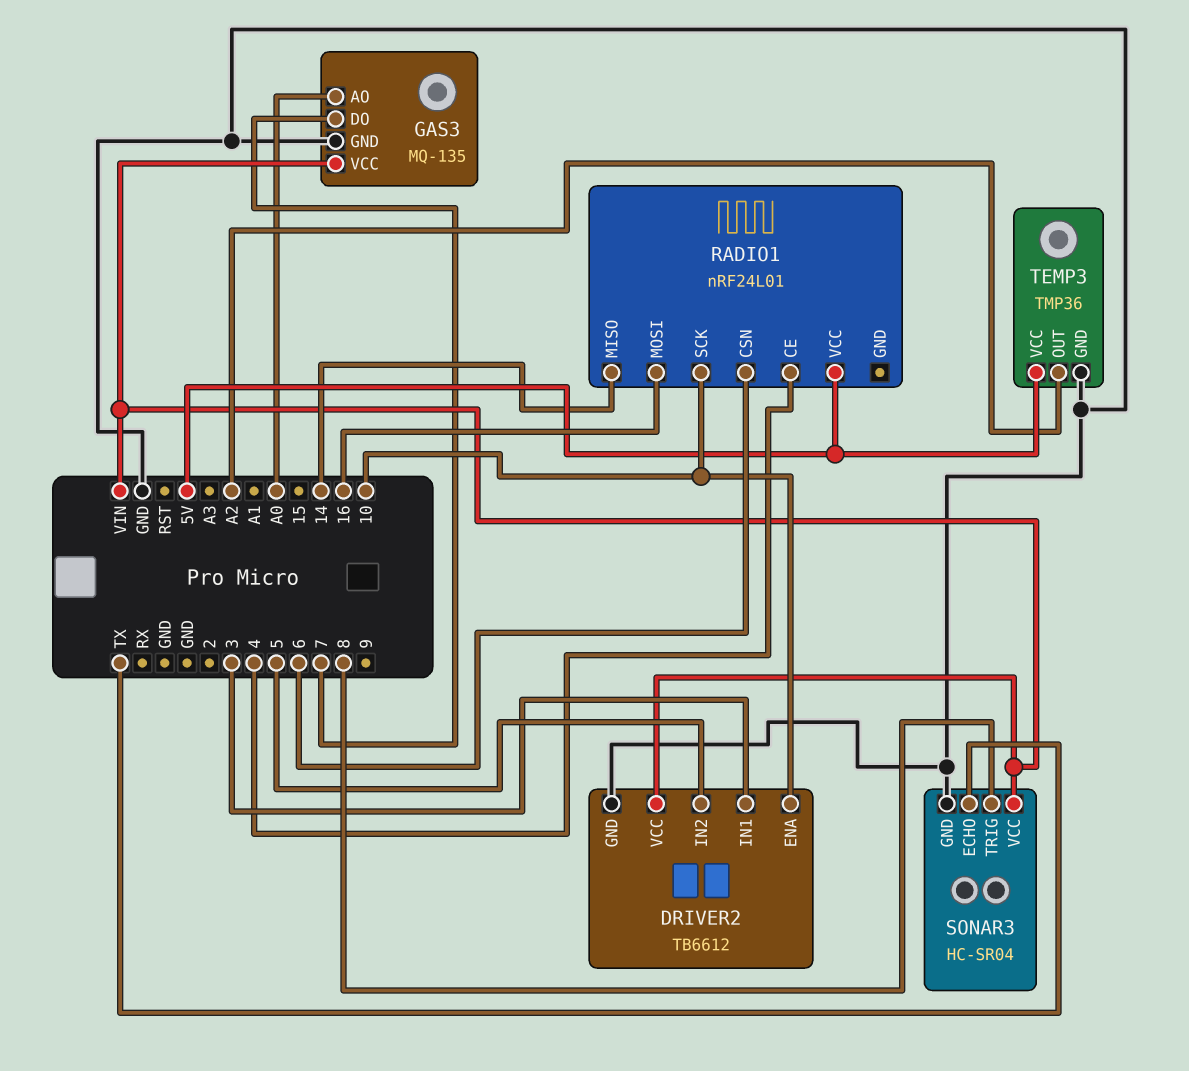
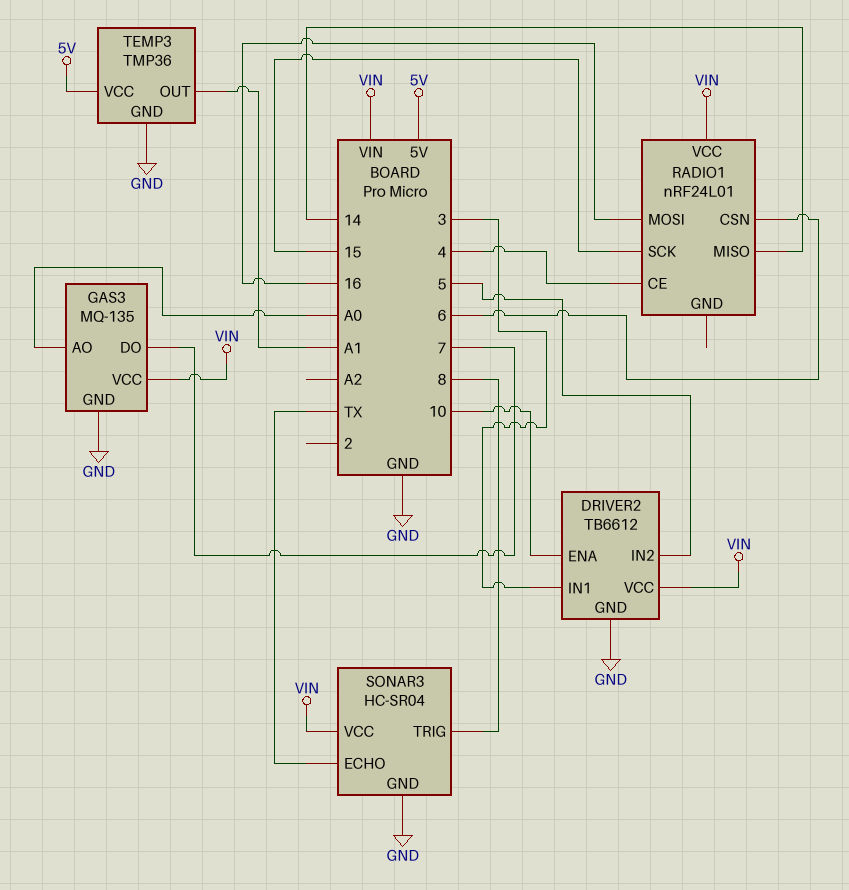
RADIO1 pin SCK: 10 -> 15
RADIO1 pin VCC: 5V -> VIN
TEMP3 pin OUT: A2 -> A1

